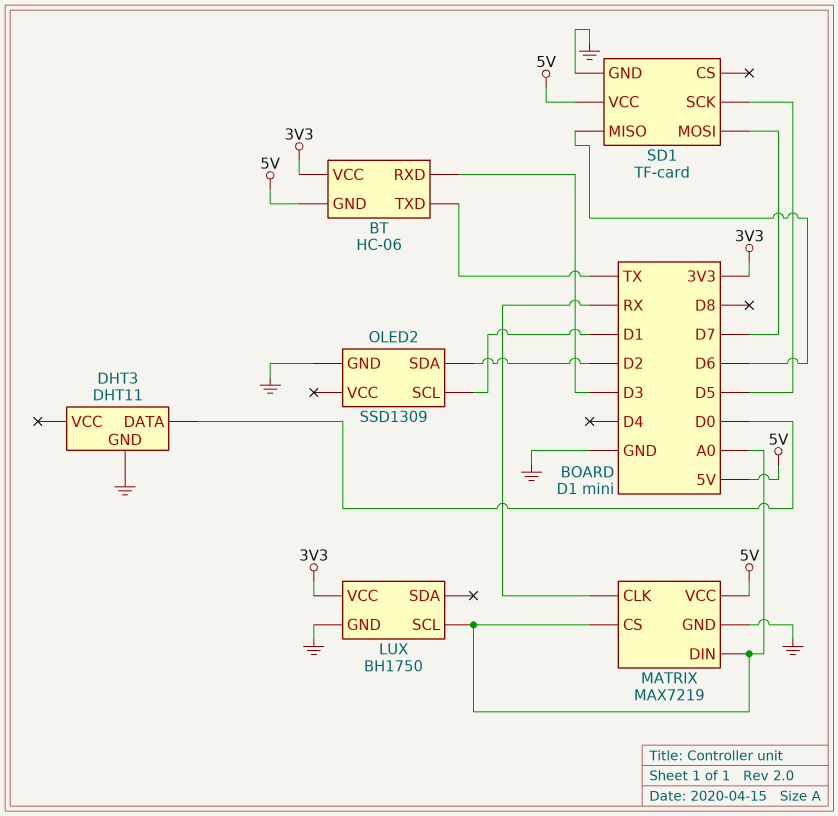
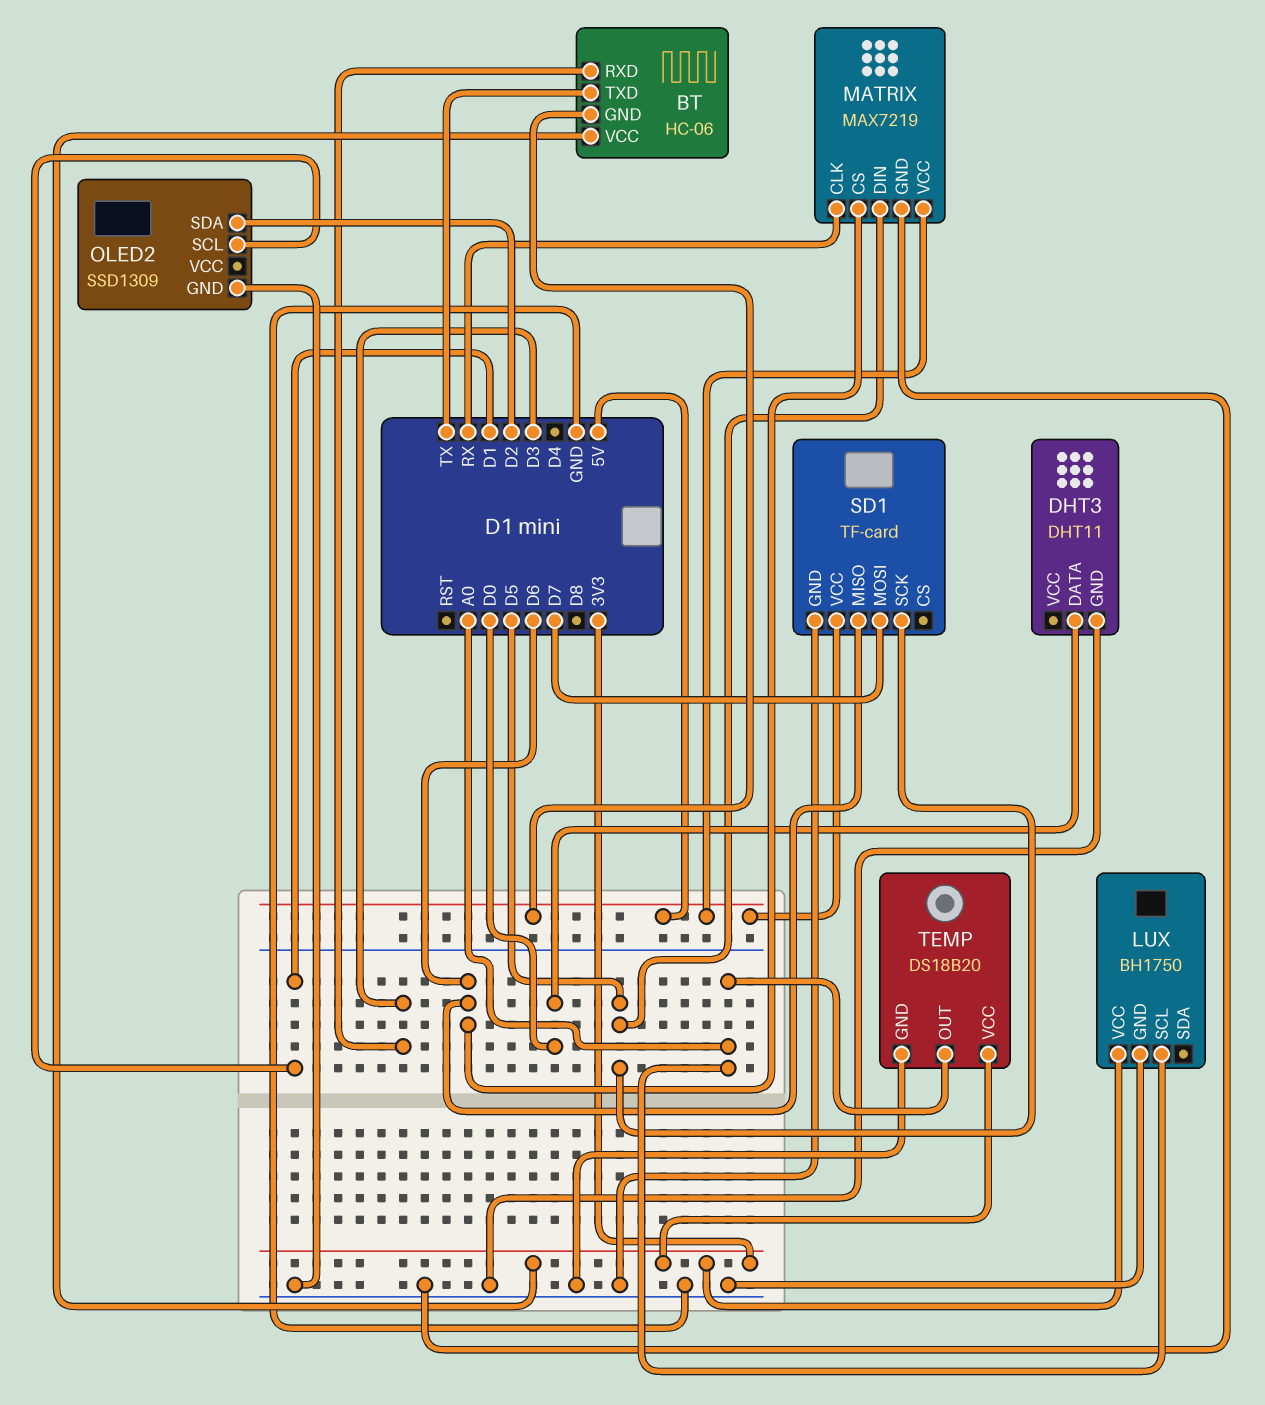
MATRIX pin CS: A0 -> D6
MATRIX pin DIN: A0 -> D5
TEMP: none -> DS18B20
TEMP pin GND: none -> GND
TEMP pin OUT: none -> A0
TEMP pin VCC: none -> 3V3

